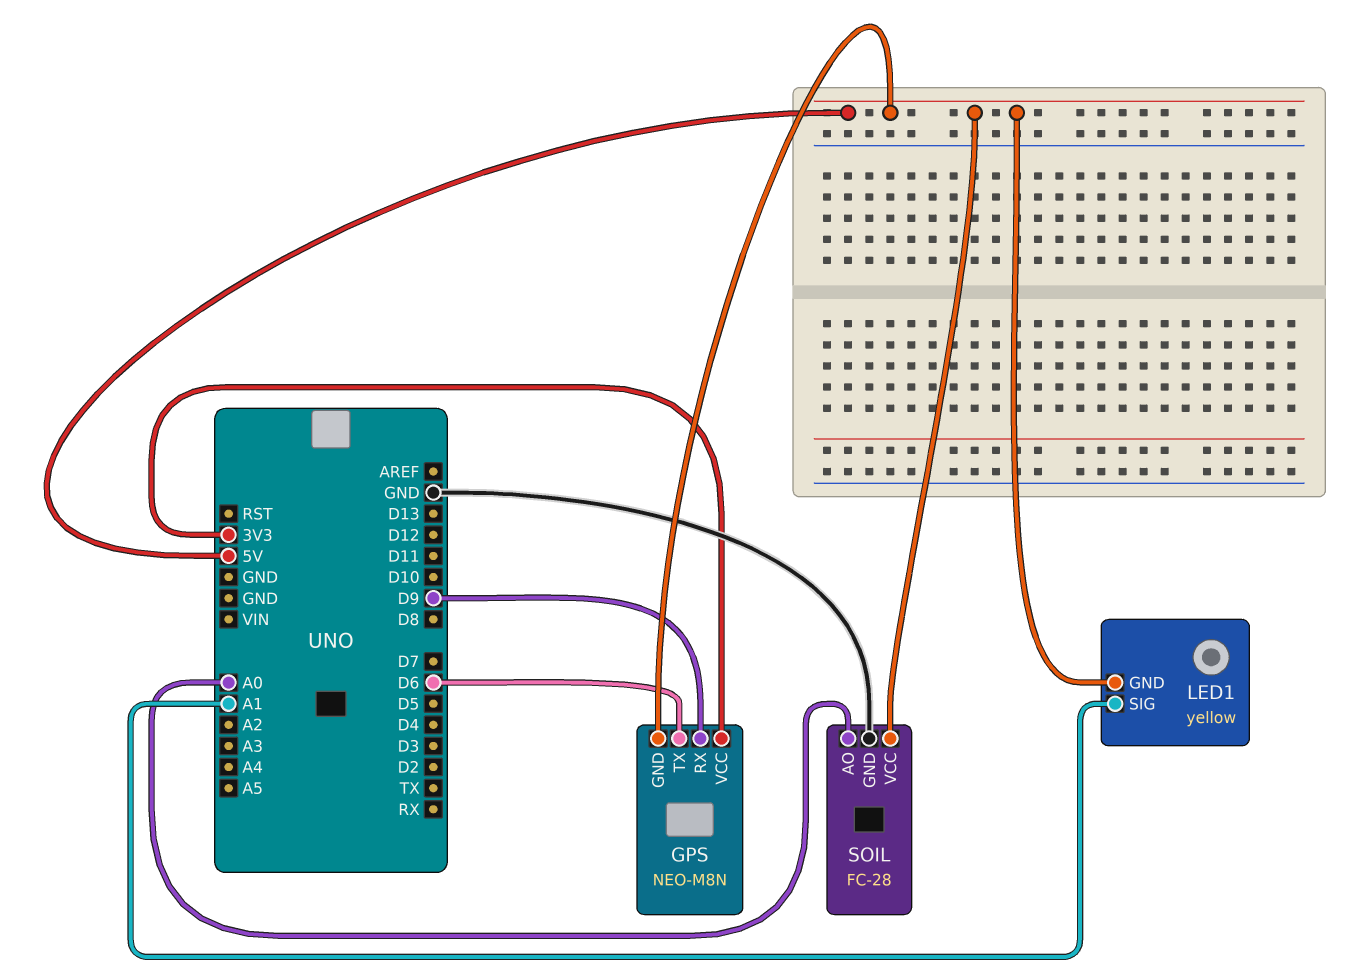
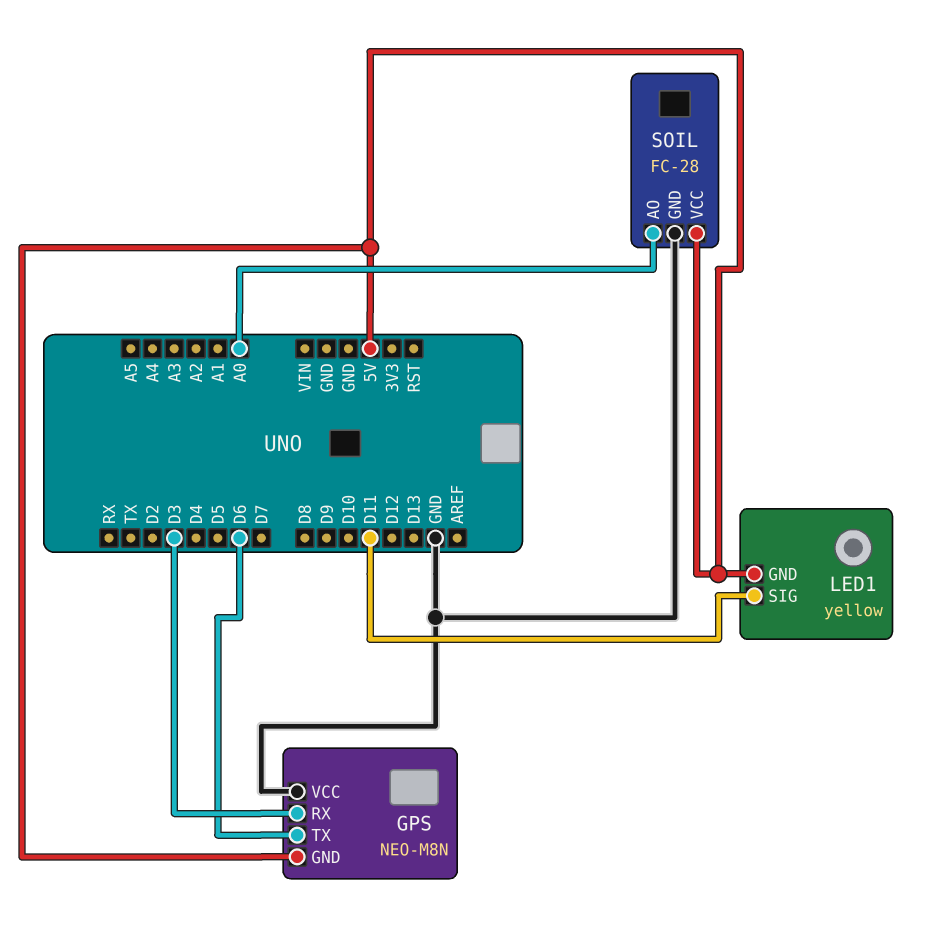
GPS pin RX: D9 -> D3
GPS pin VCC: 3V3 -> GND
LED1 pin SIG: A1 -> D11

